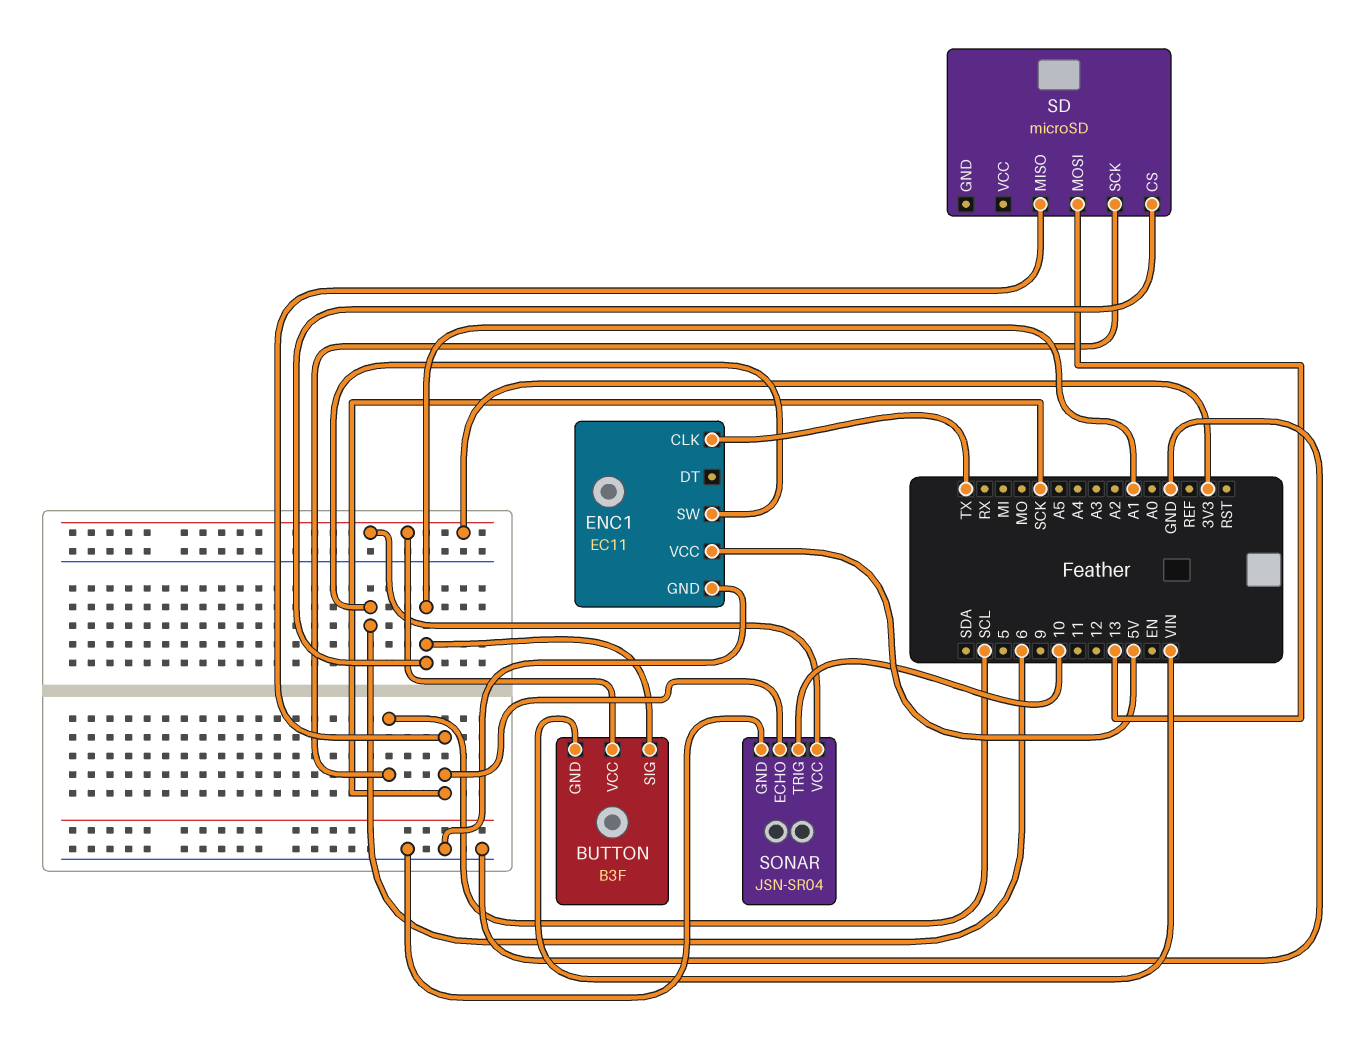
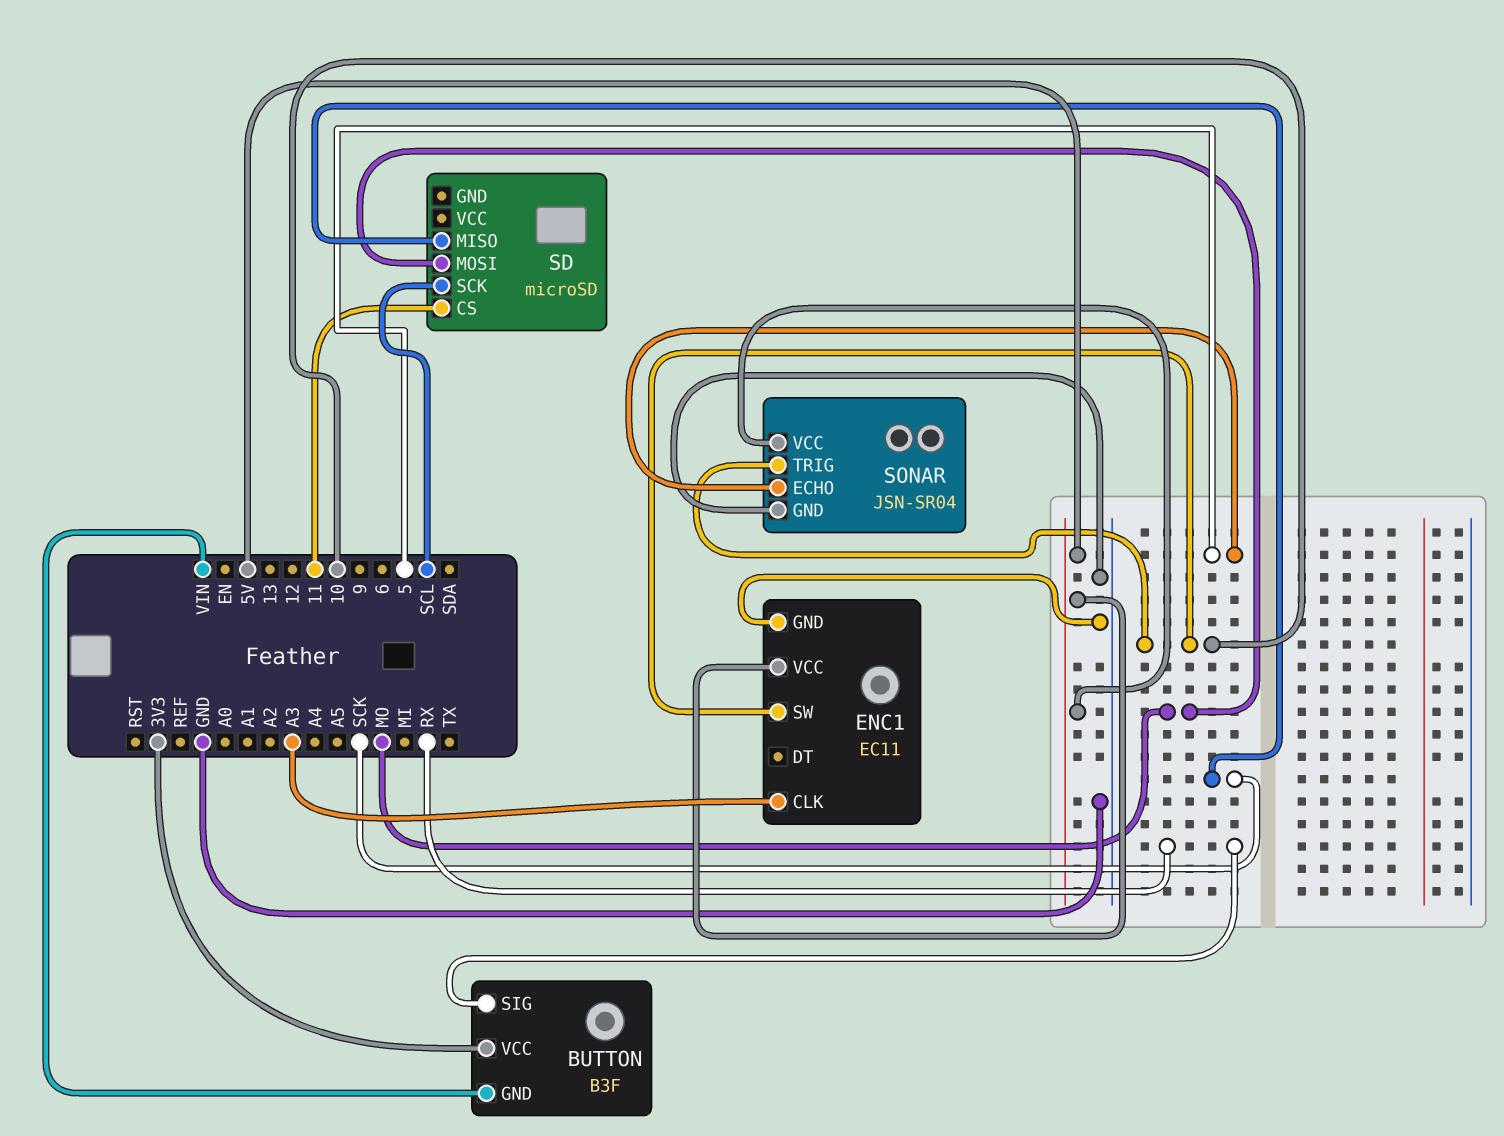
BUTTON pin SIG: A1 -> RX
ENC1 pin CLK: TX -> A3
ENC1 pin SW: 6 -> 10
SD pin CS: A1 -> 11
SD pin MOSI: 13 -> MO
SONAR pin ECHO: SCK -> 5
SONAR pin VCC: 3V3 -> 5V

